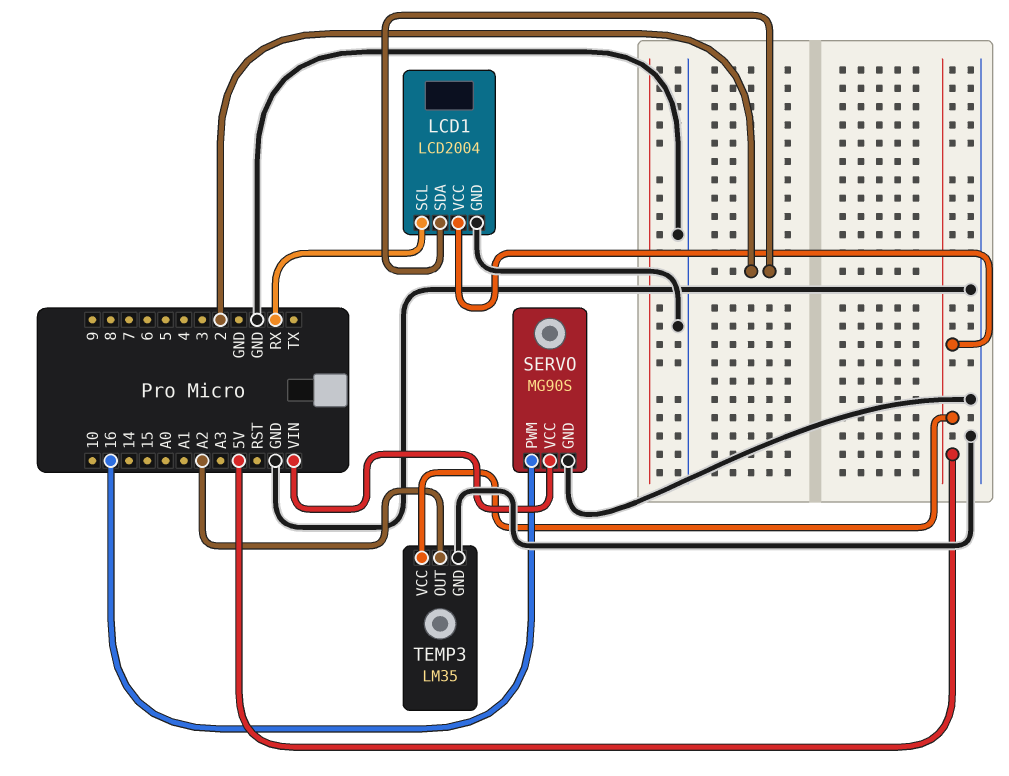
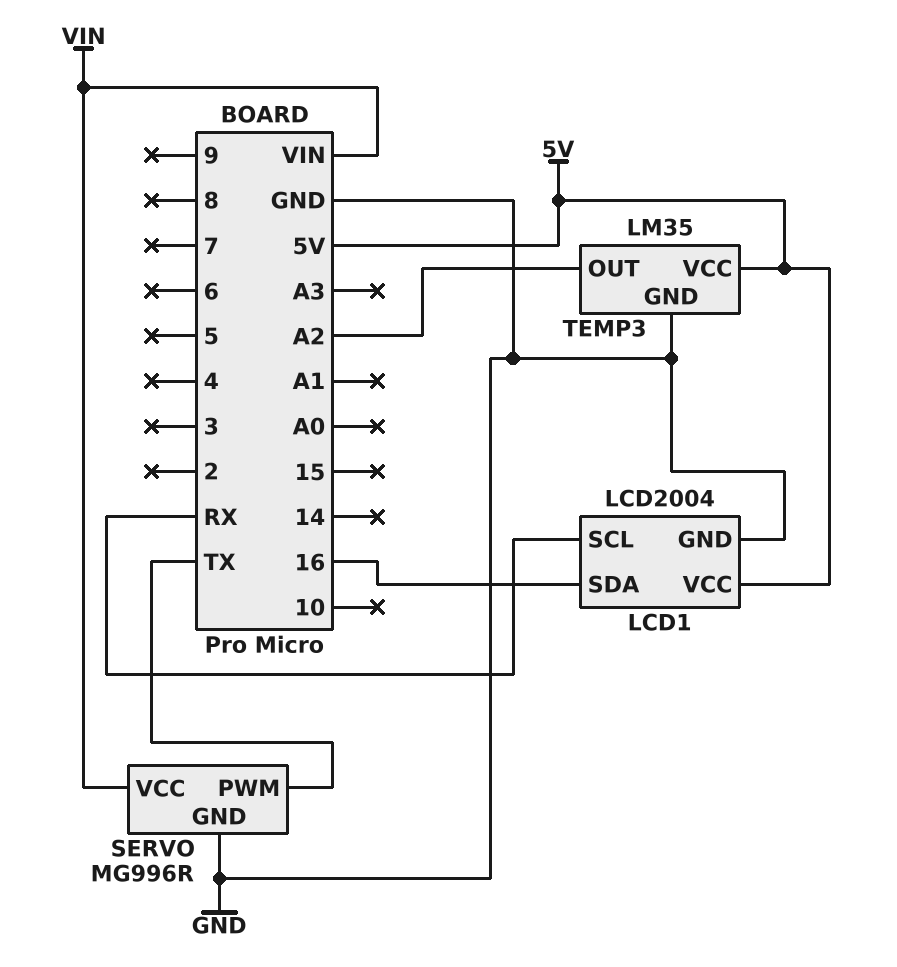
LCD1 pin SDA: 2 -> 16
SERVO: MG90S -> MG996R
SERVO pin PWM: 16 -> TX

